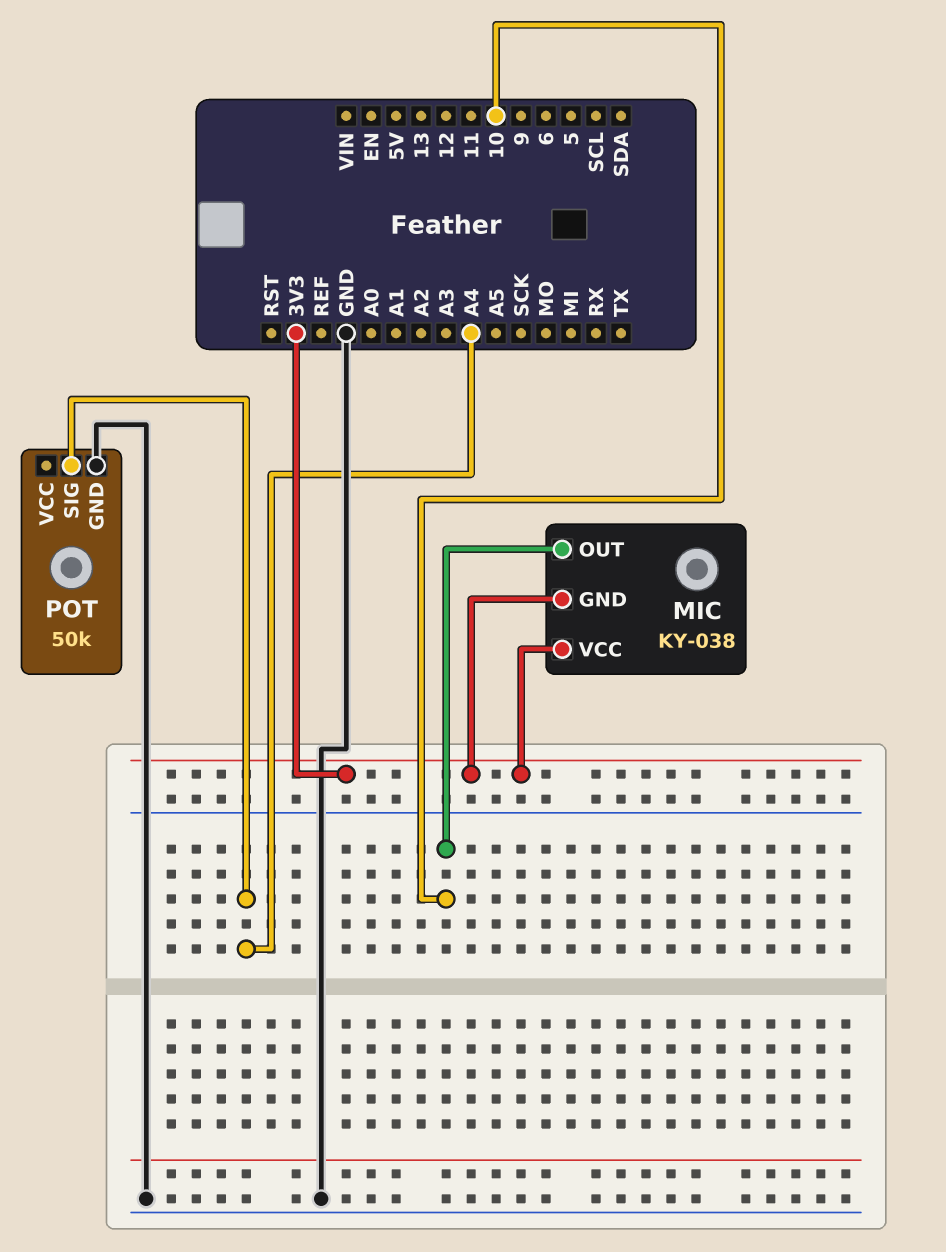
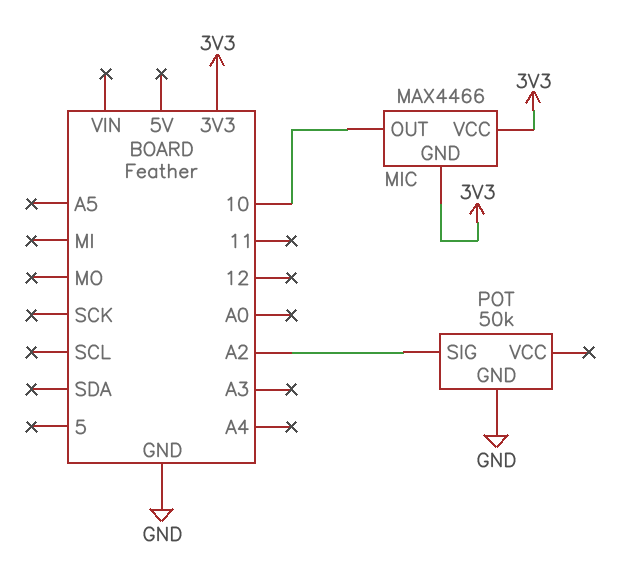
MIC: KY-038 -> MAX4466
POT pin SIG: A4 -> A2

